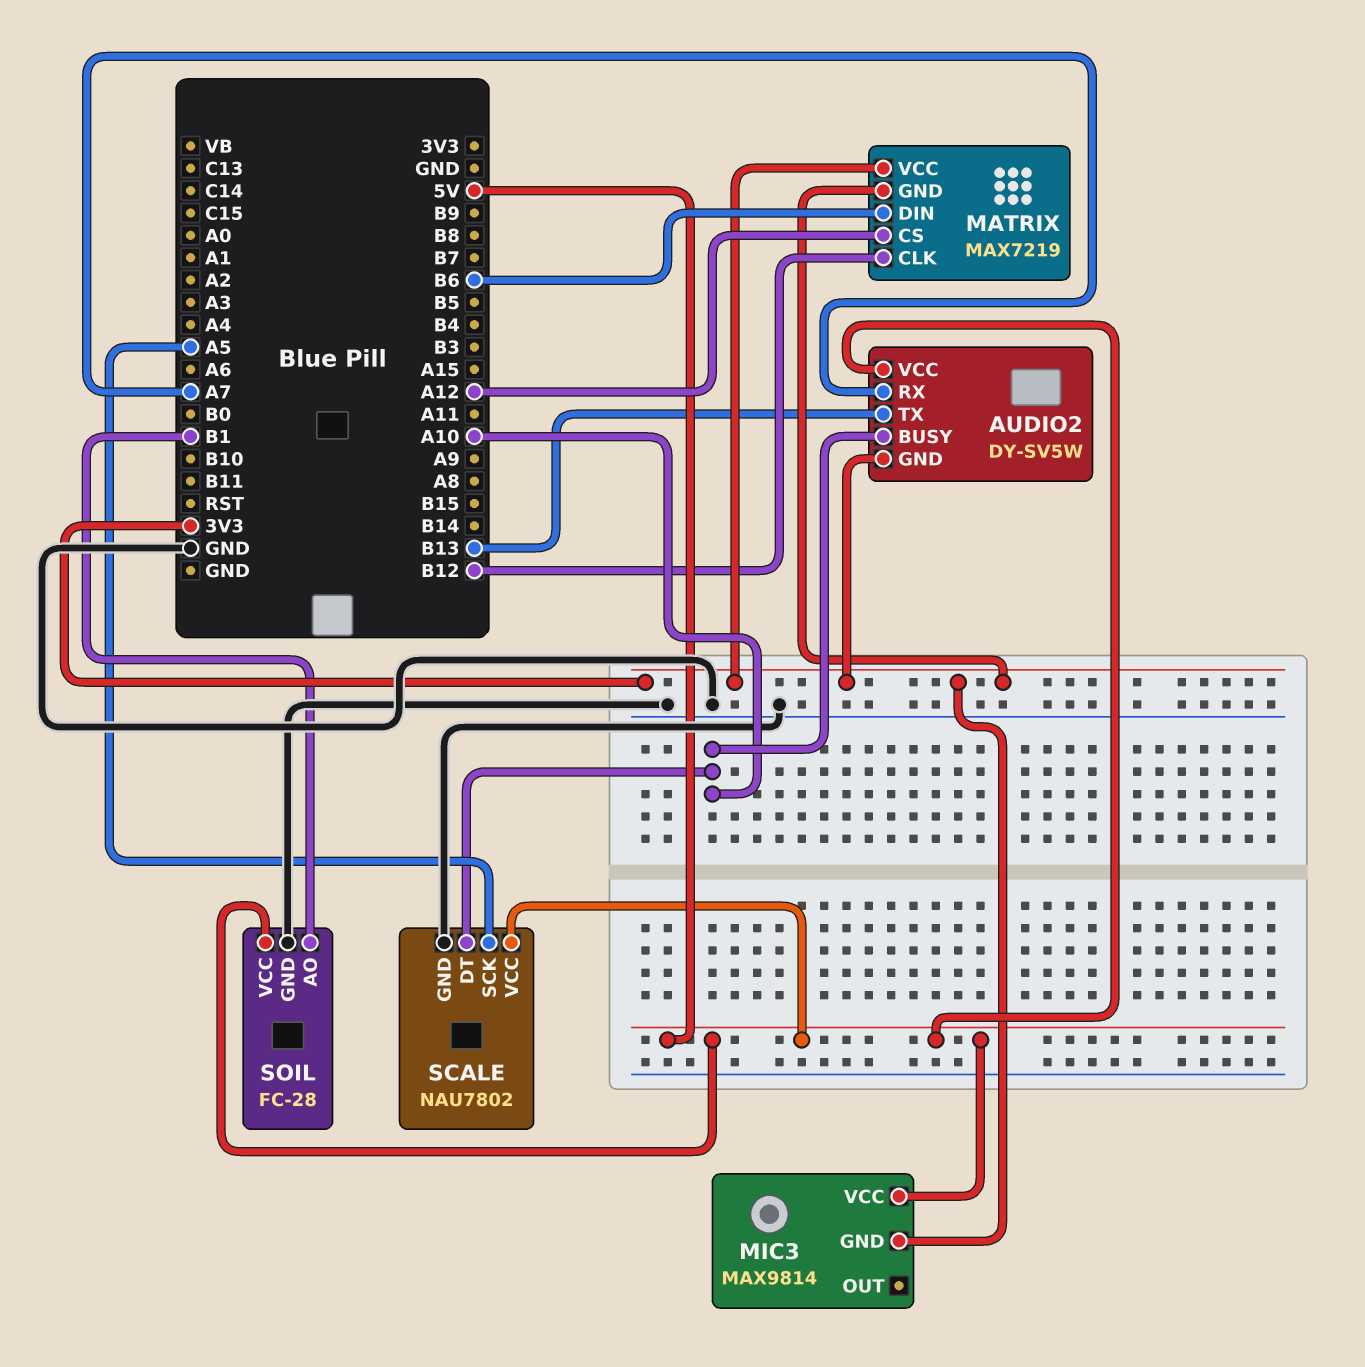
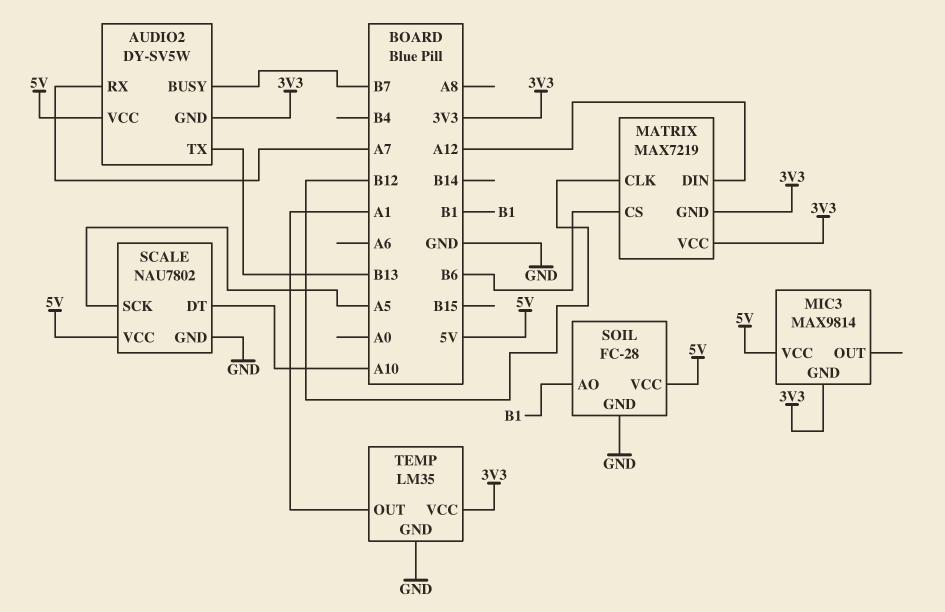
AUDIO2 pin BUSY: A10 -> B7
MATRIX pin CS: A12 -> B6
MATRIX pin DIN: B6 -> A12
TEMP: none -> LM35
TEMP pin GND: none -> GND
TEMP pin OUT: none -> A1
TEMP pin VCC: none -> 3V3

